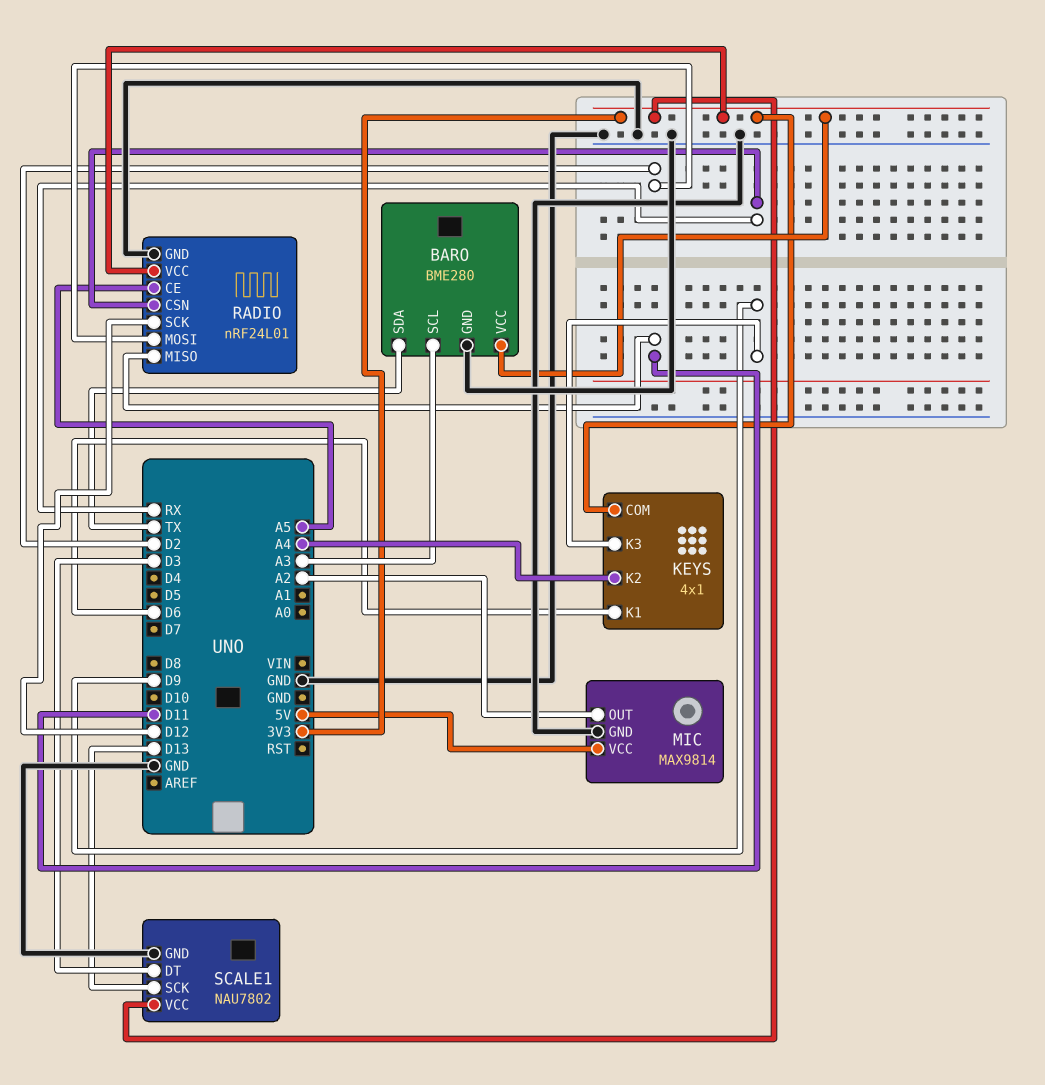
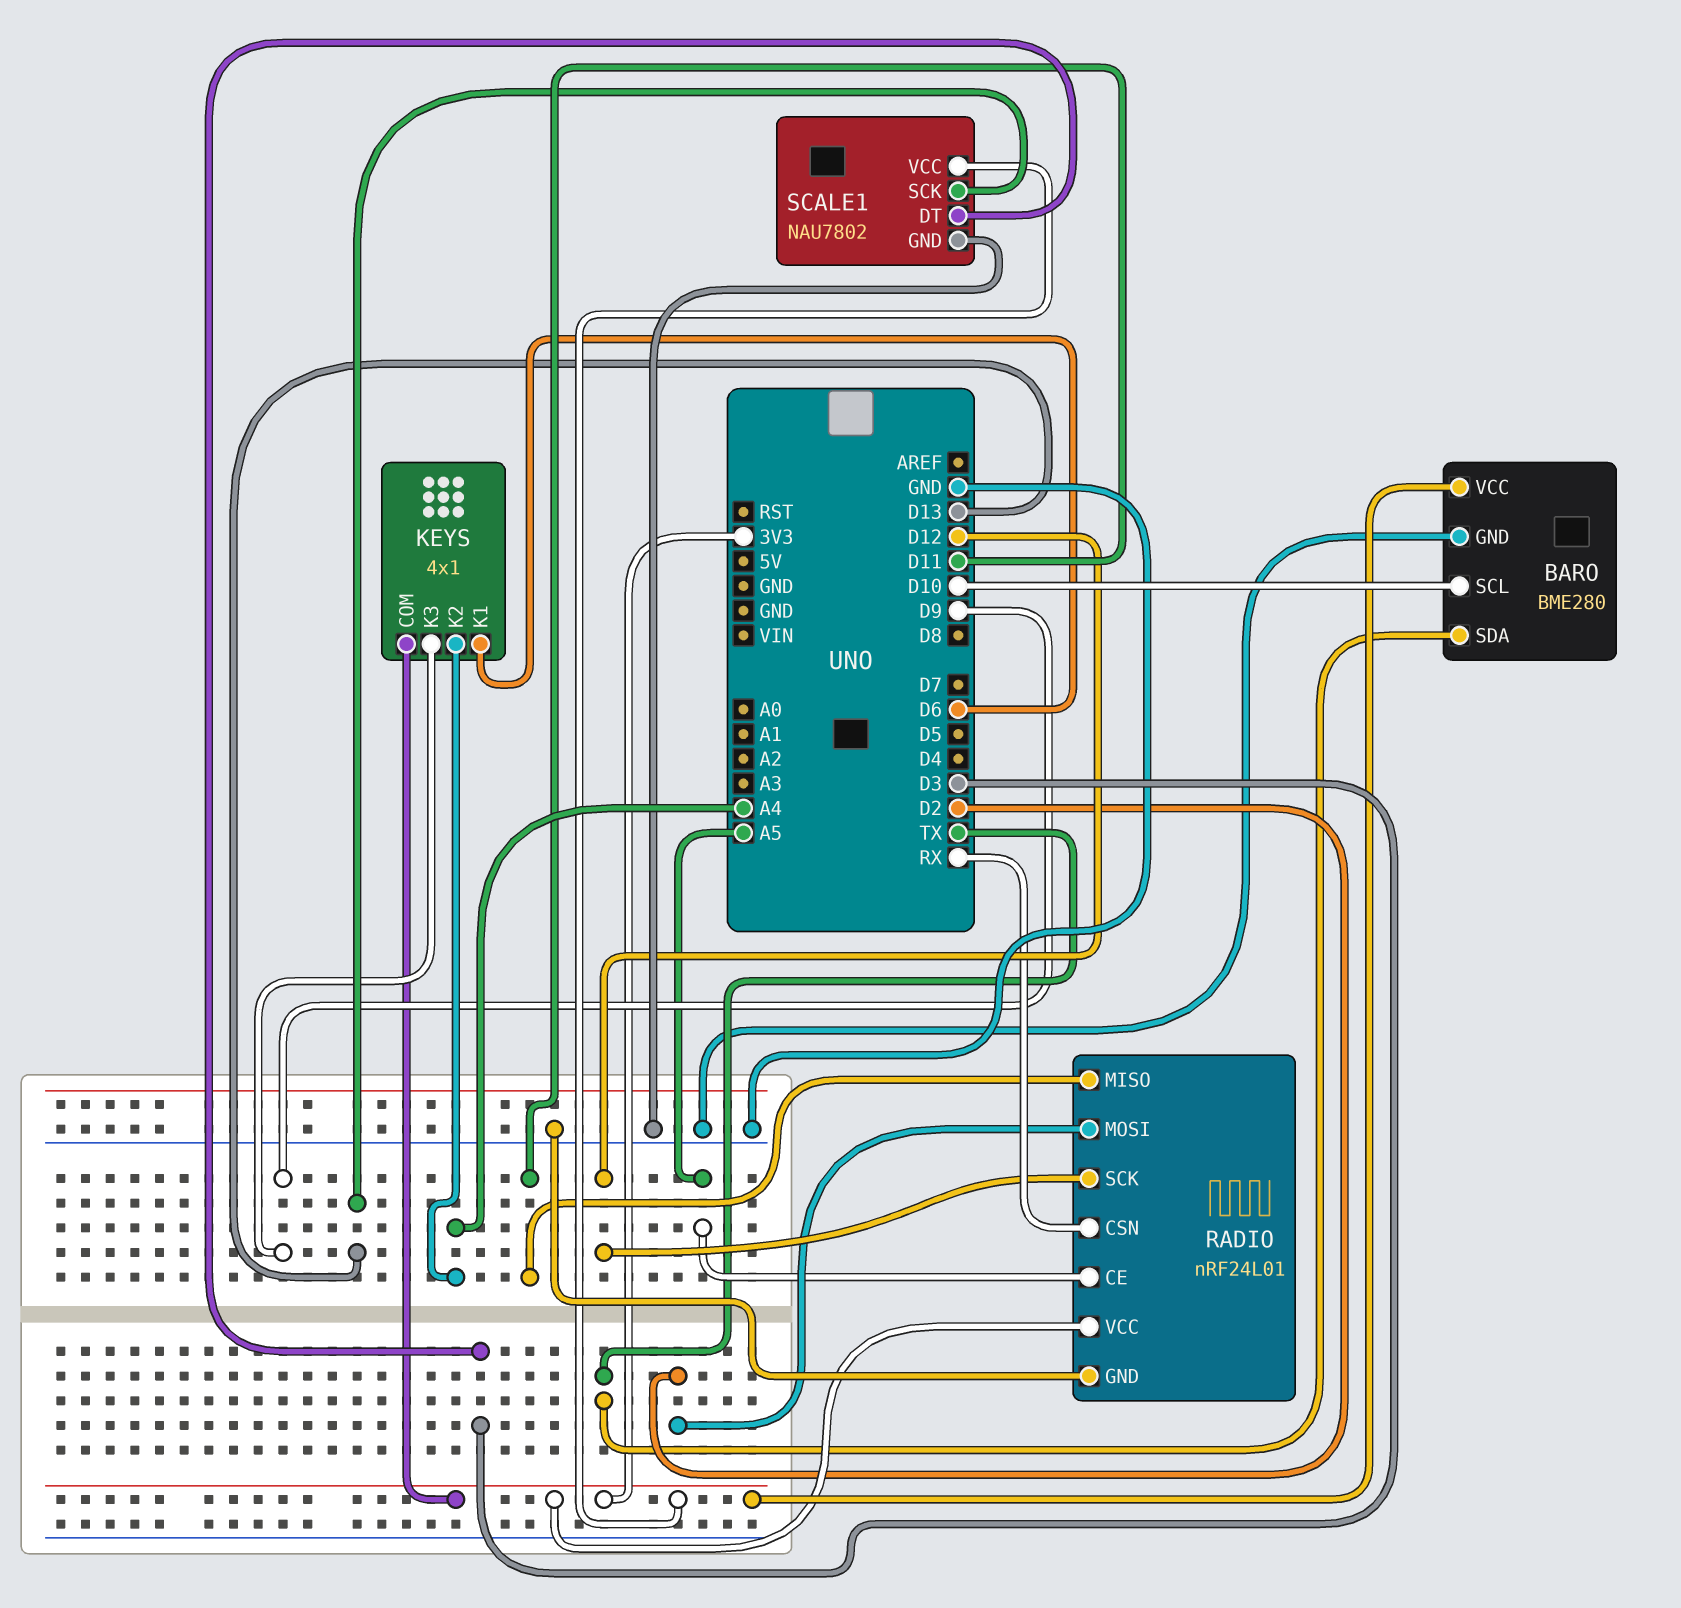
BARO pin SCL: A3 -> D10
MIC: MAX9814 -> none
MIC pin GND: GND -> none
MIC pin OUT: A2 -> none
MIC pin VCC: 5V -> none

